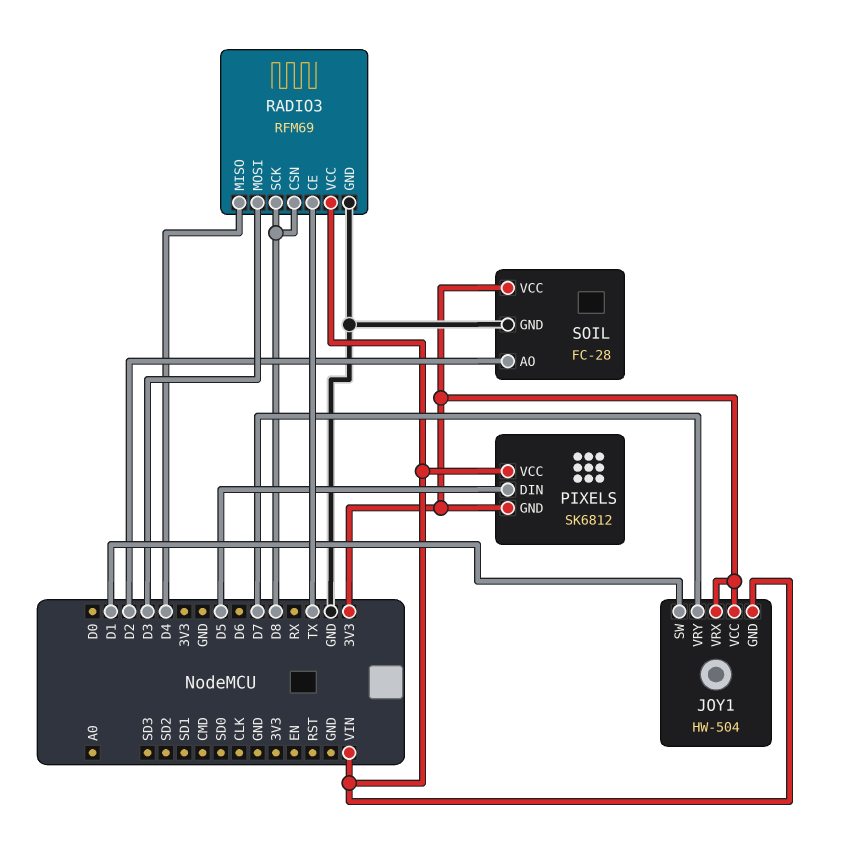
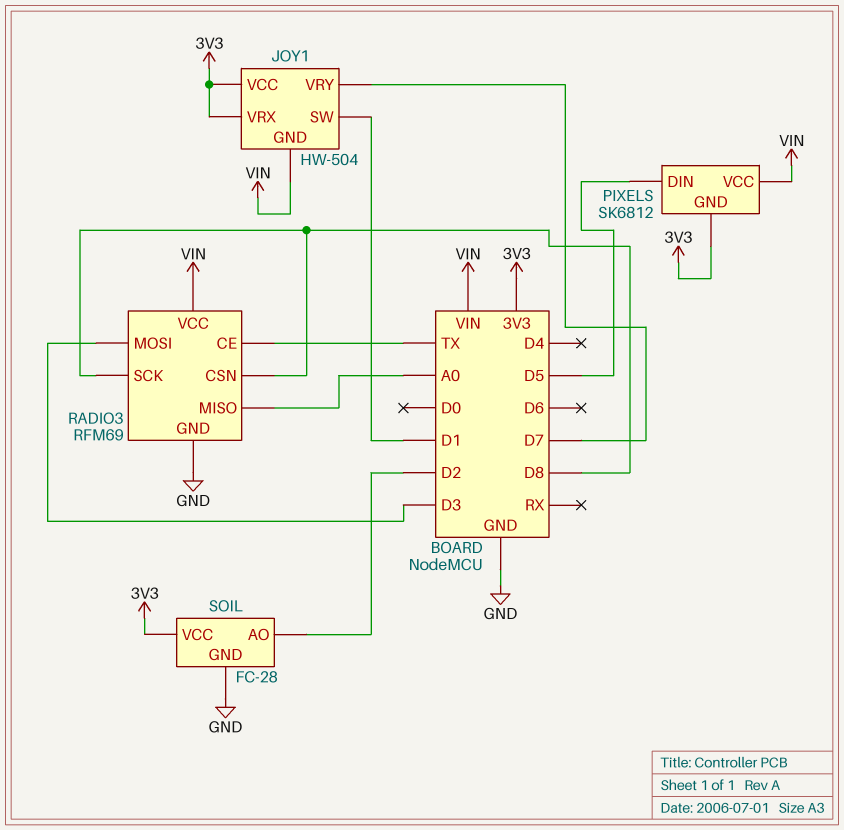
RADIO3 pin MISO: D4 -> A0

